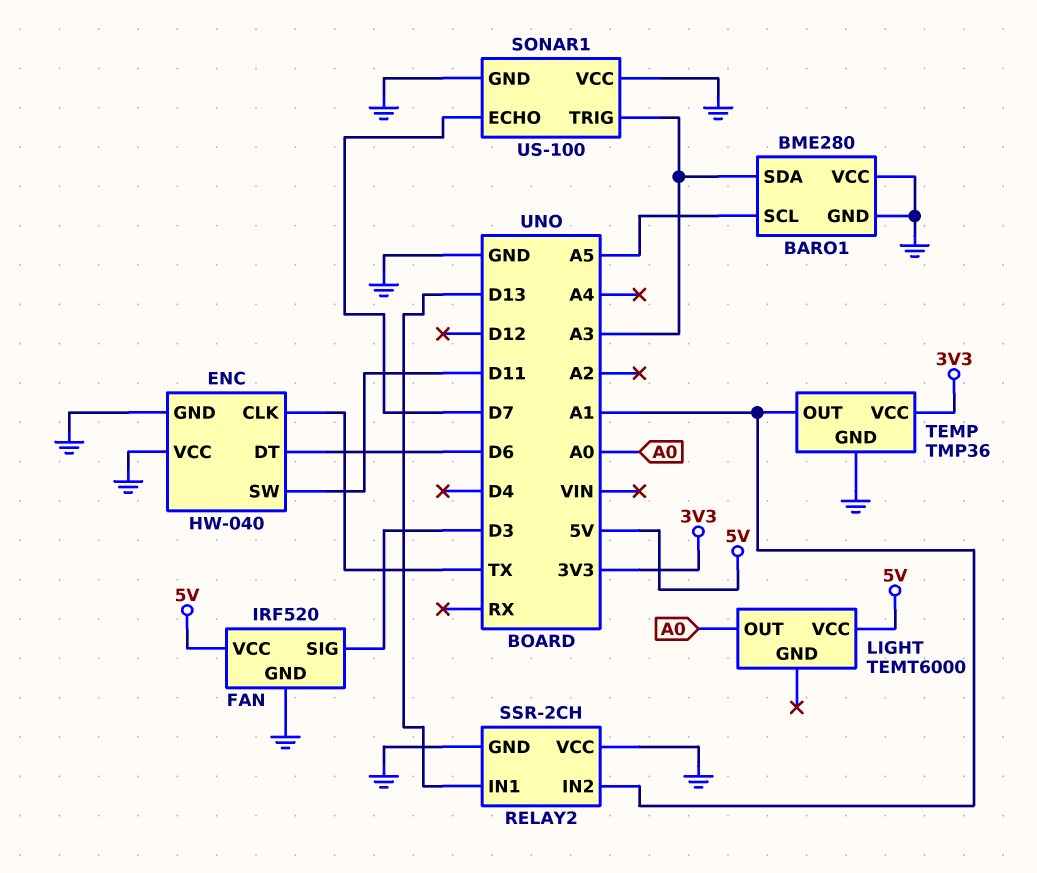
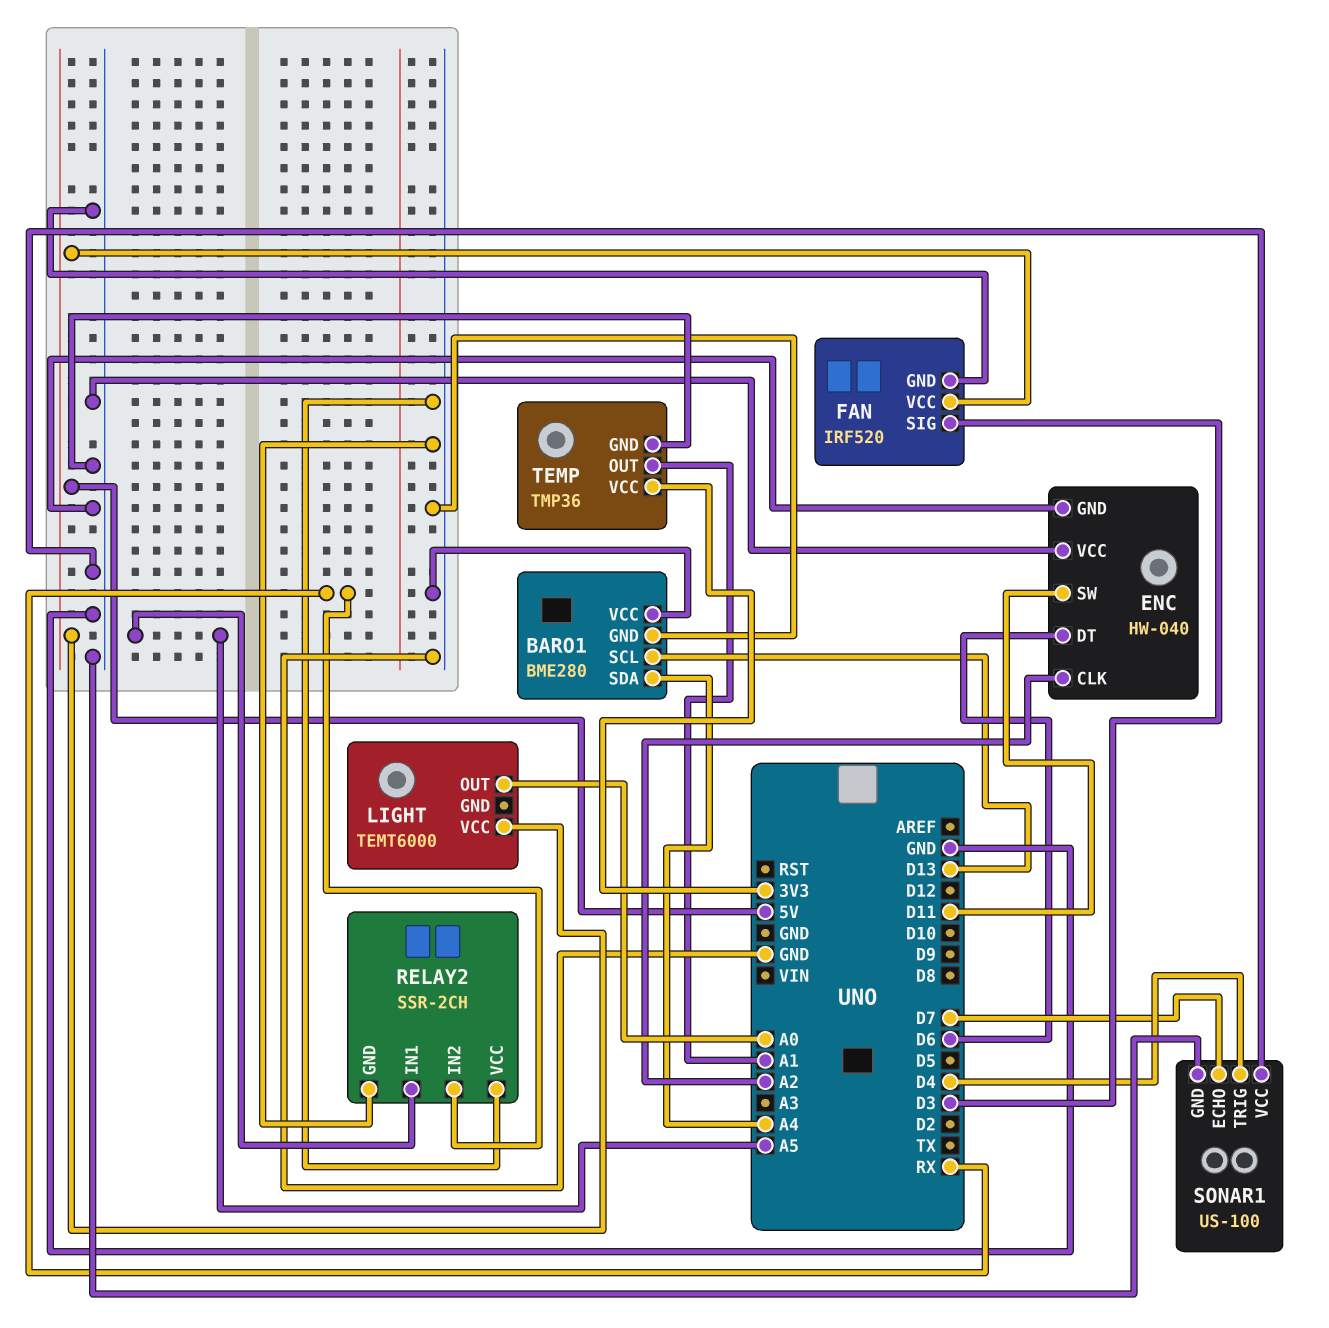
BARO1 pin SCL: A5 -> D13
BARO1 pin SDA: A3 -> A4
ENC pin CLK: TX -> A2
RELAY2 pin IN1: D13 -> A5
RELAY2 pin IN2: A1 -> RX
SONAR1 pin TRIG: A3 -> D4

